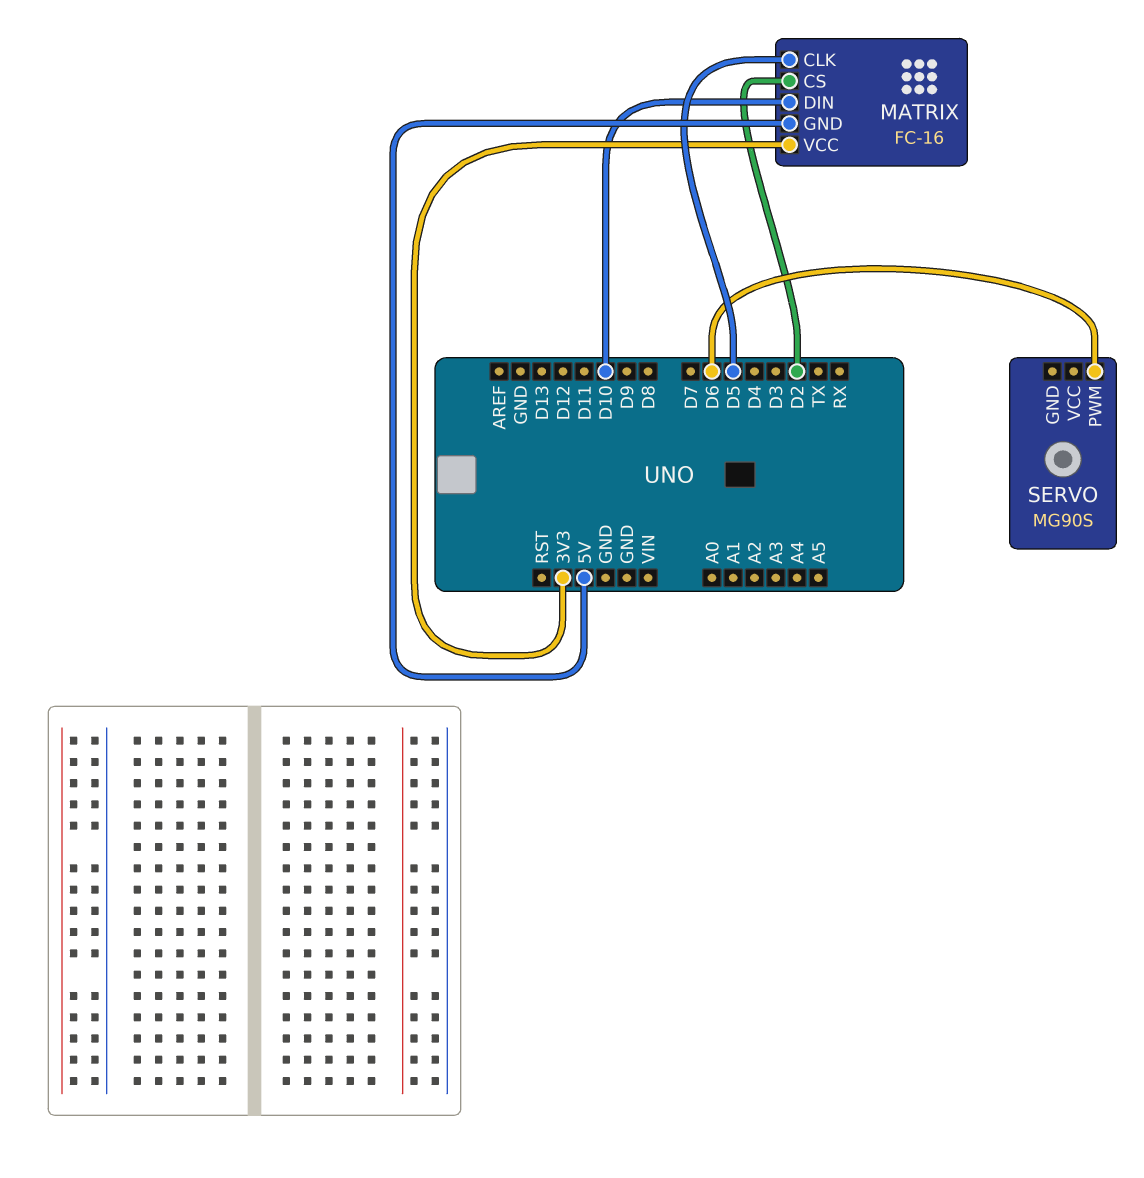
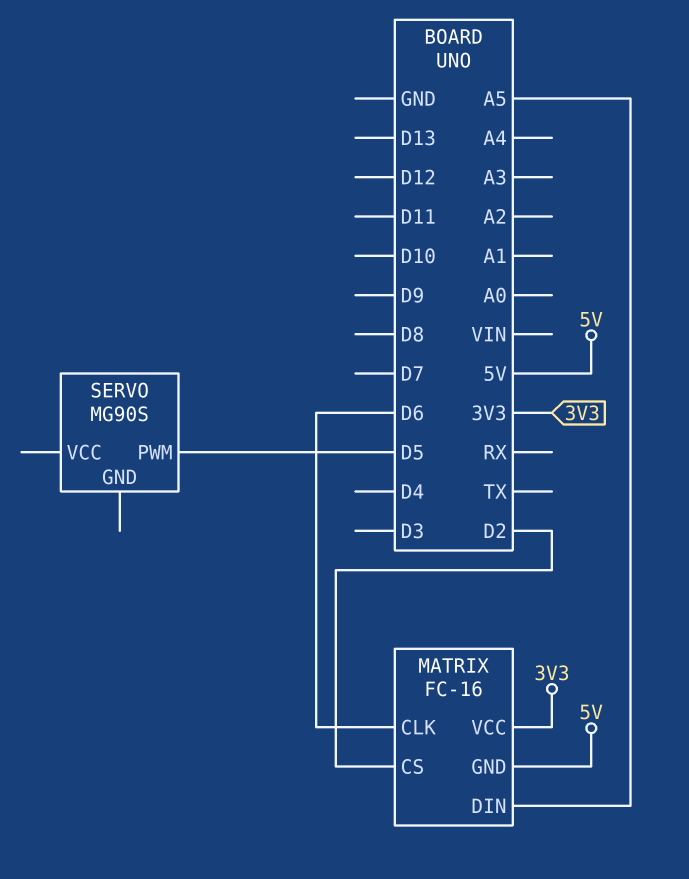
MATRIX pin CLK: D5 -> D6
MATRIX pin DIN: D10 -> A5
SERVO pin PWM: D6 -> D5

